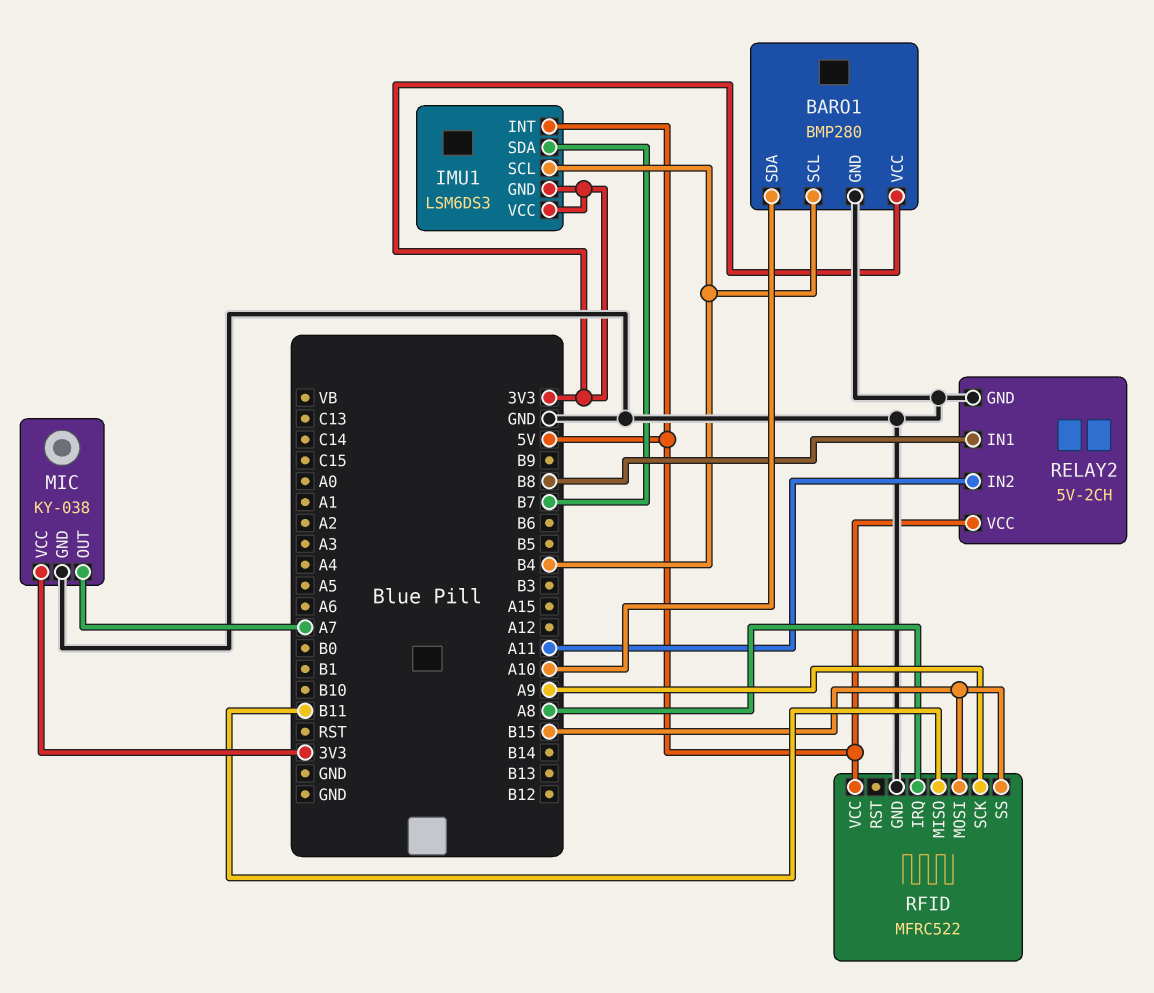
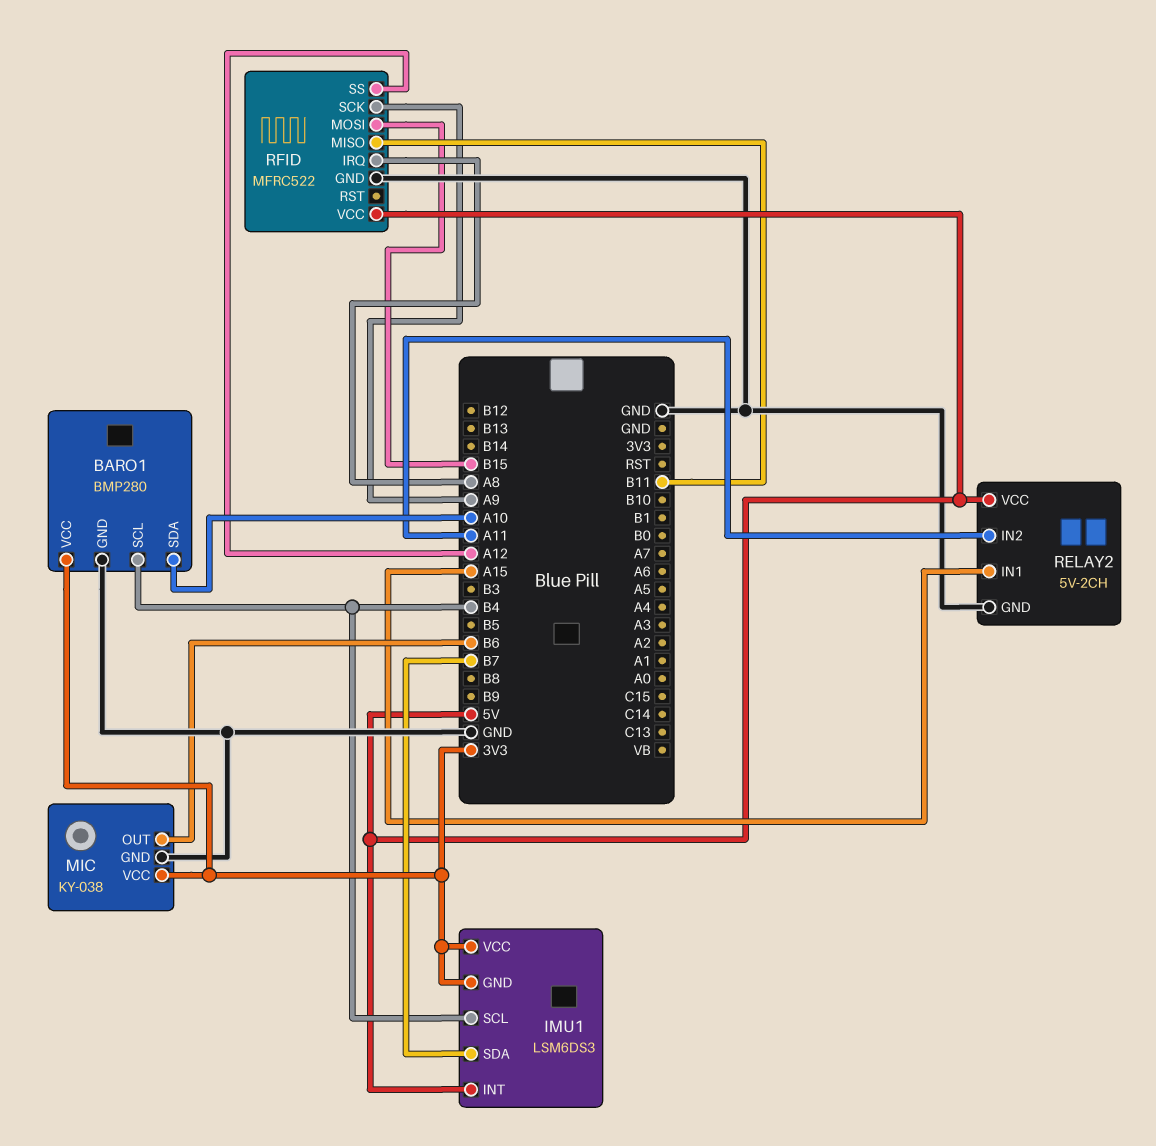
MIC pin OUT: A7 -> B6
RELAY2 pin IN1: B8 -> A15
RFID pin SS: B15 -> A12

